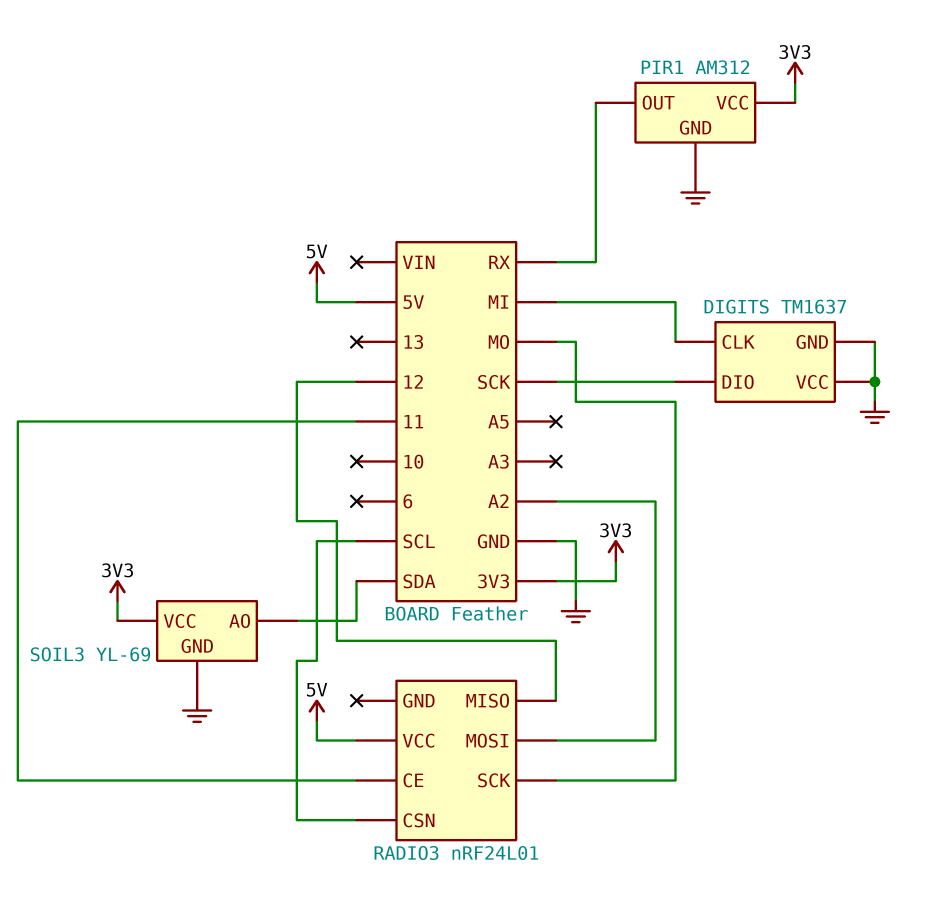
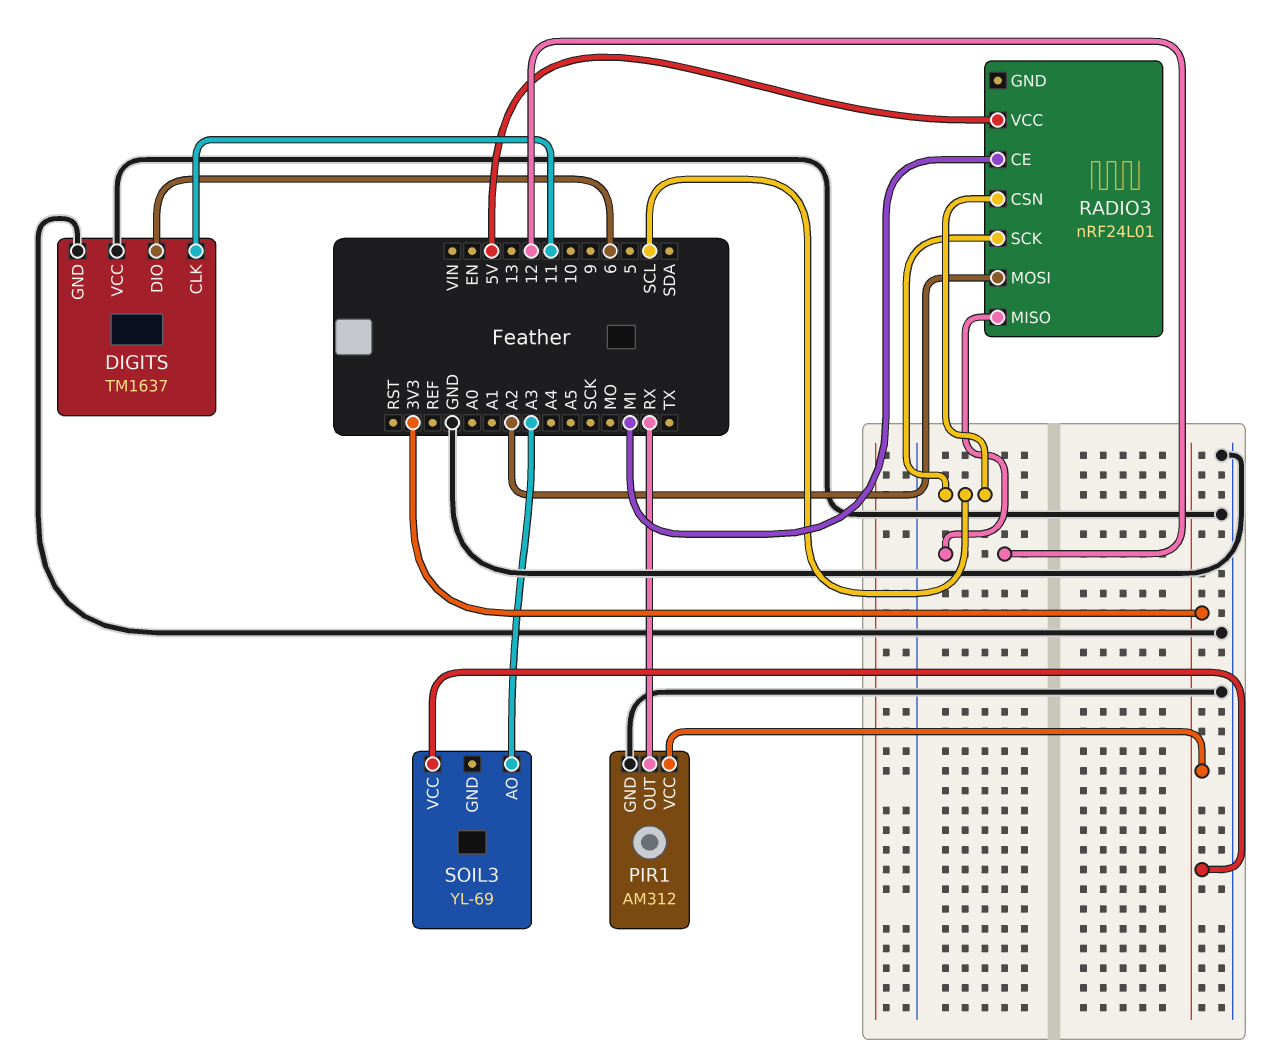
DIGITS pin CLK: MI -> 11
DIGITS pin DIO: SCK -> 6
RADIO3 pin CE: 11 -> MI
RADIO3 pin SCK: MO -> SCL
SOIL3 pin AO: SDA -> A3
SOIL3 pin GND: GND -> none

